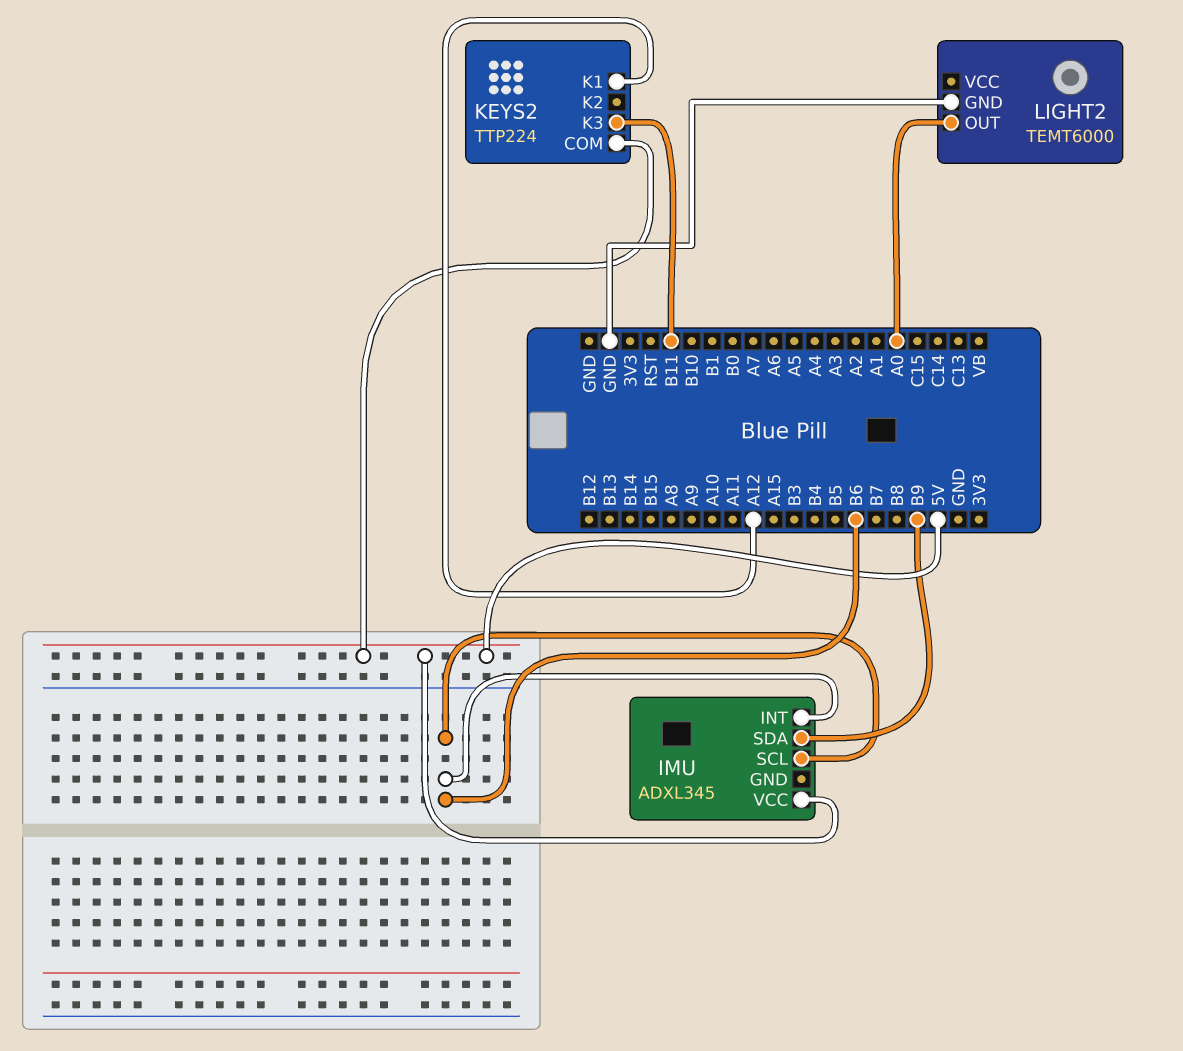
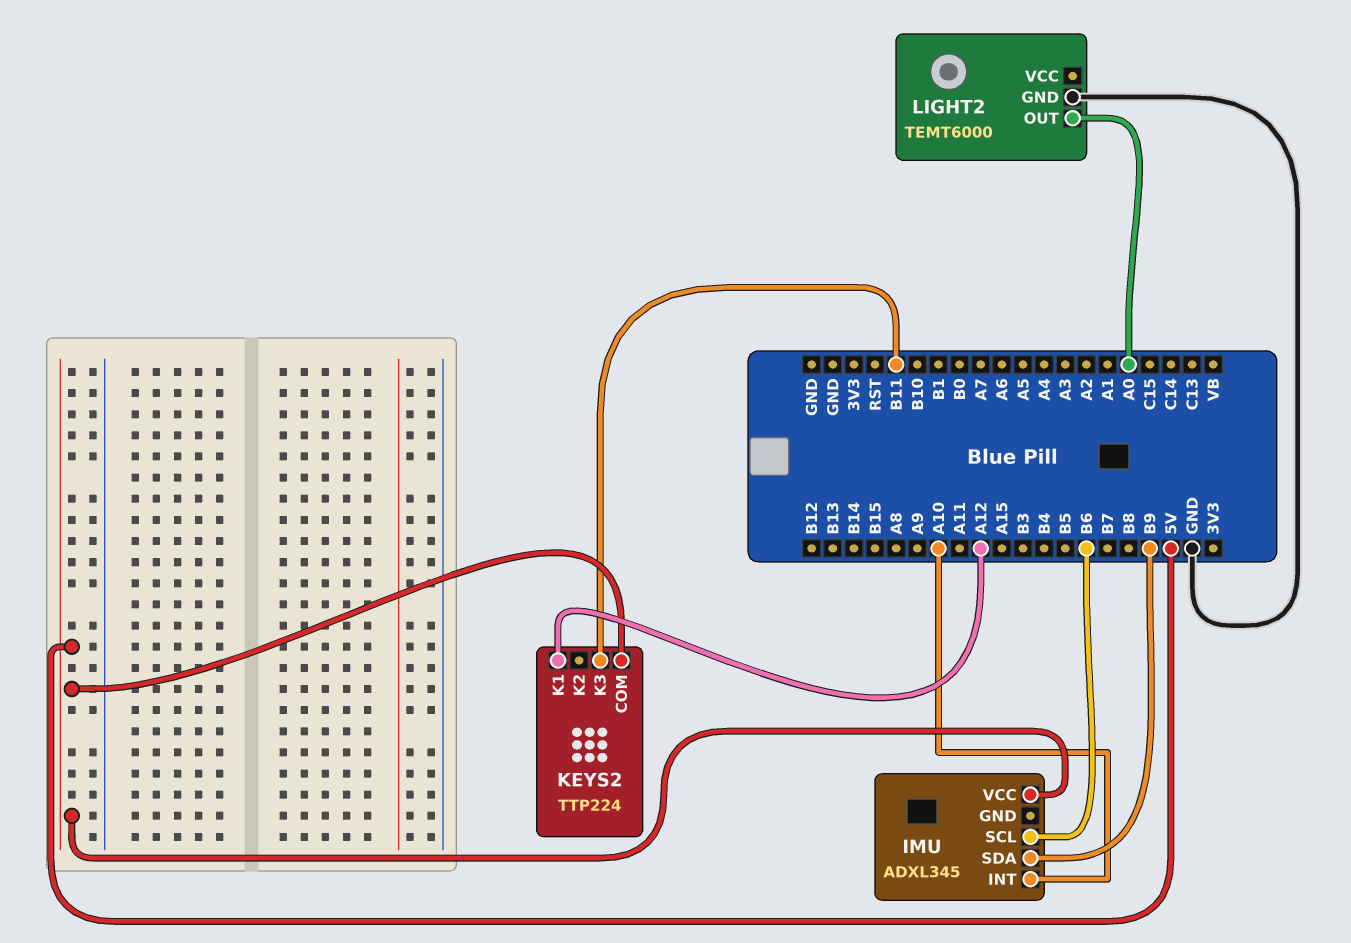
IMU pin INT: B6 -> A10

